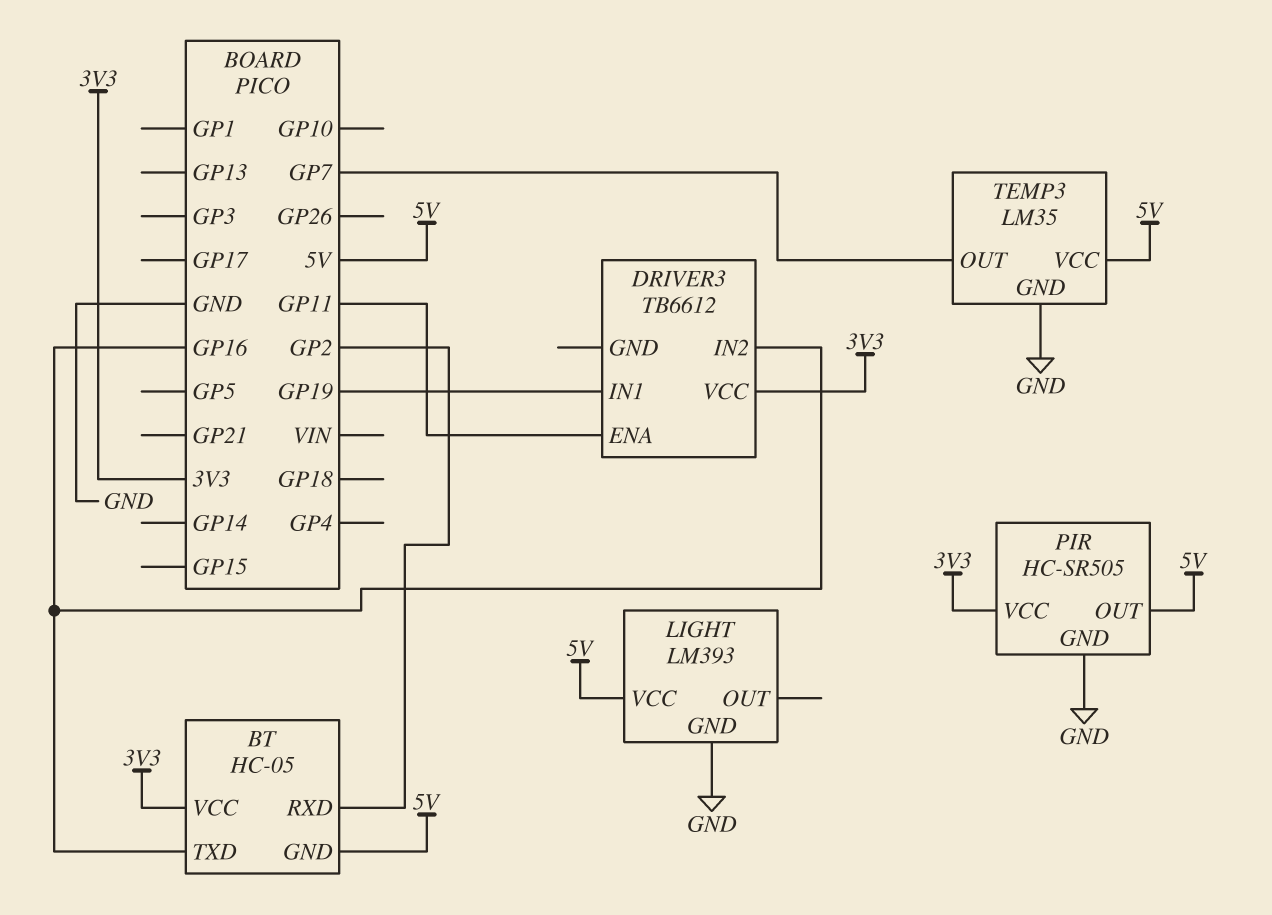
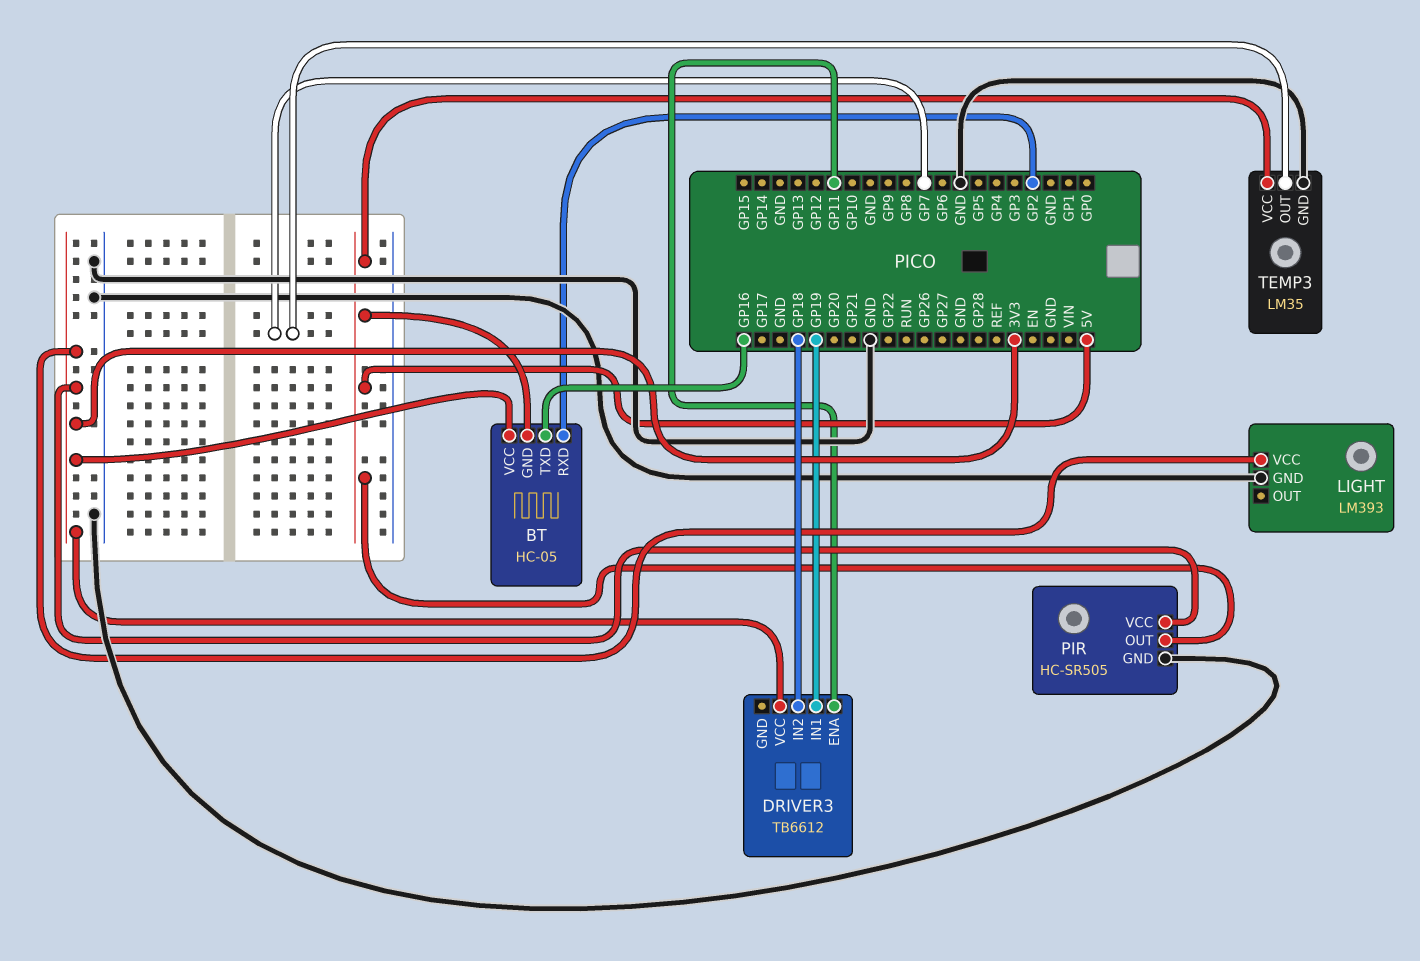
DRIVER3 pin IN2: GP16 -> GP18
LIGHT pin VCC: 5V -> 3V3

